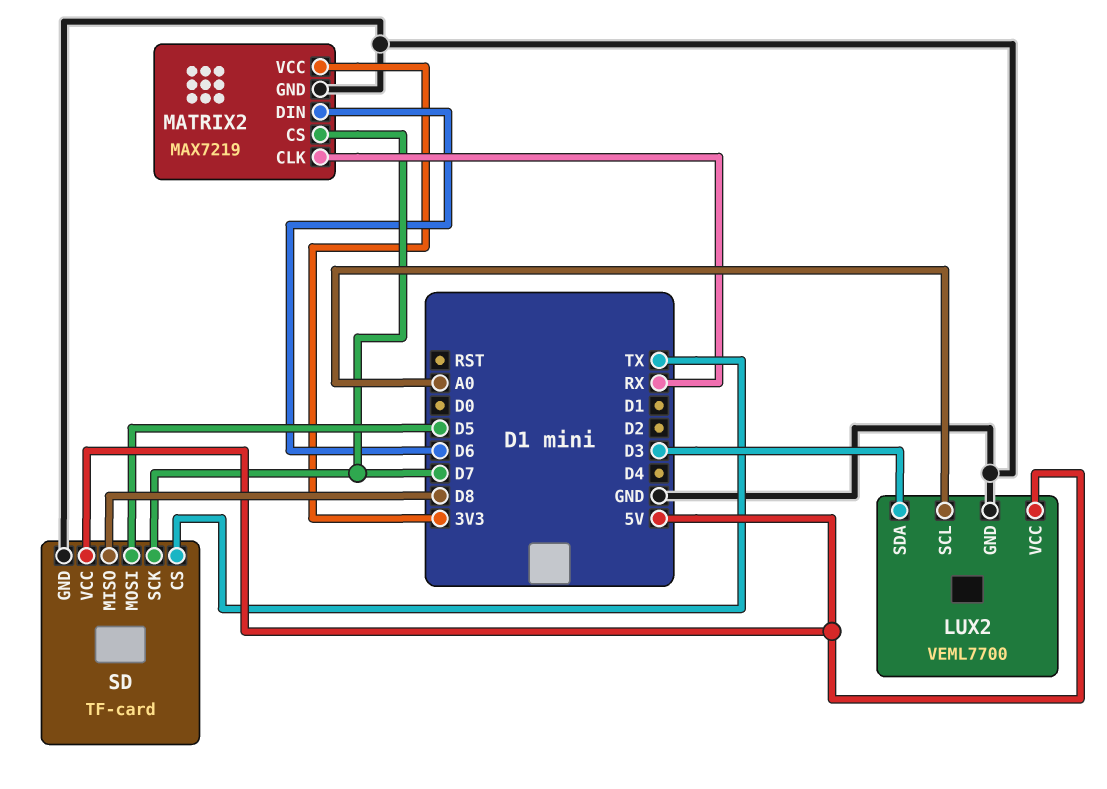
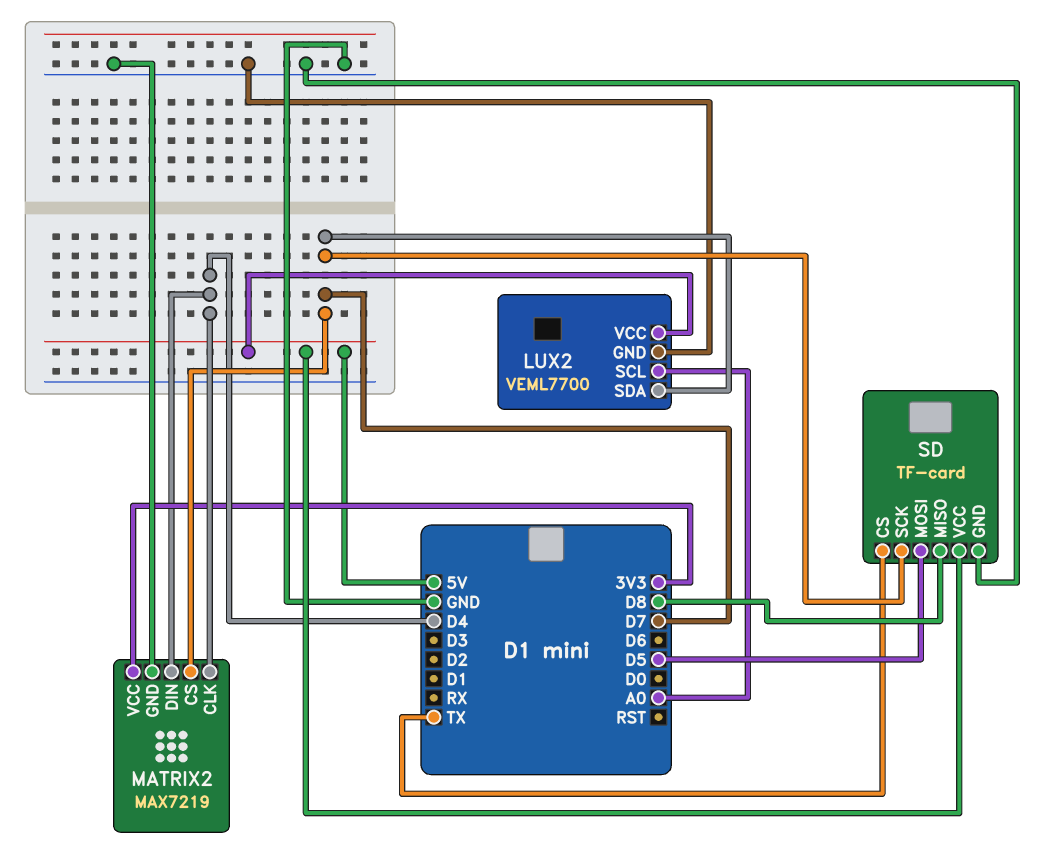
LUX2 pin SDA: D3 -> D7
MATRIX2 pin CLK: RX -> D4
MATRIX2 pin DIN: D6 -> D4

